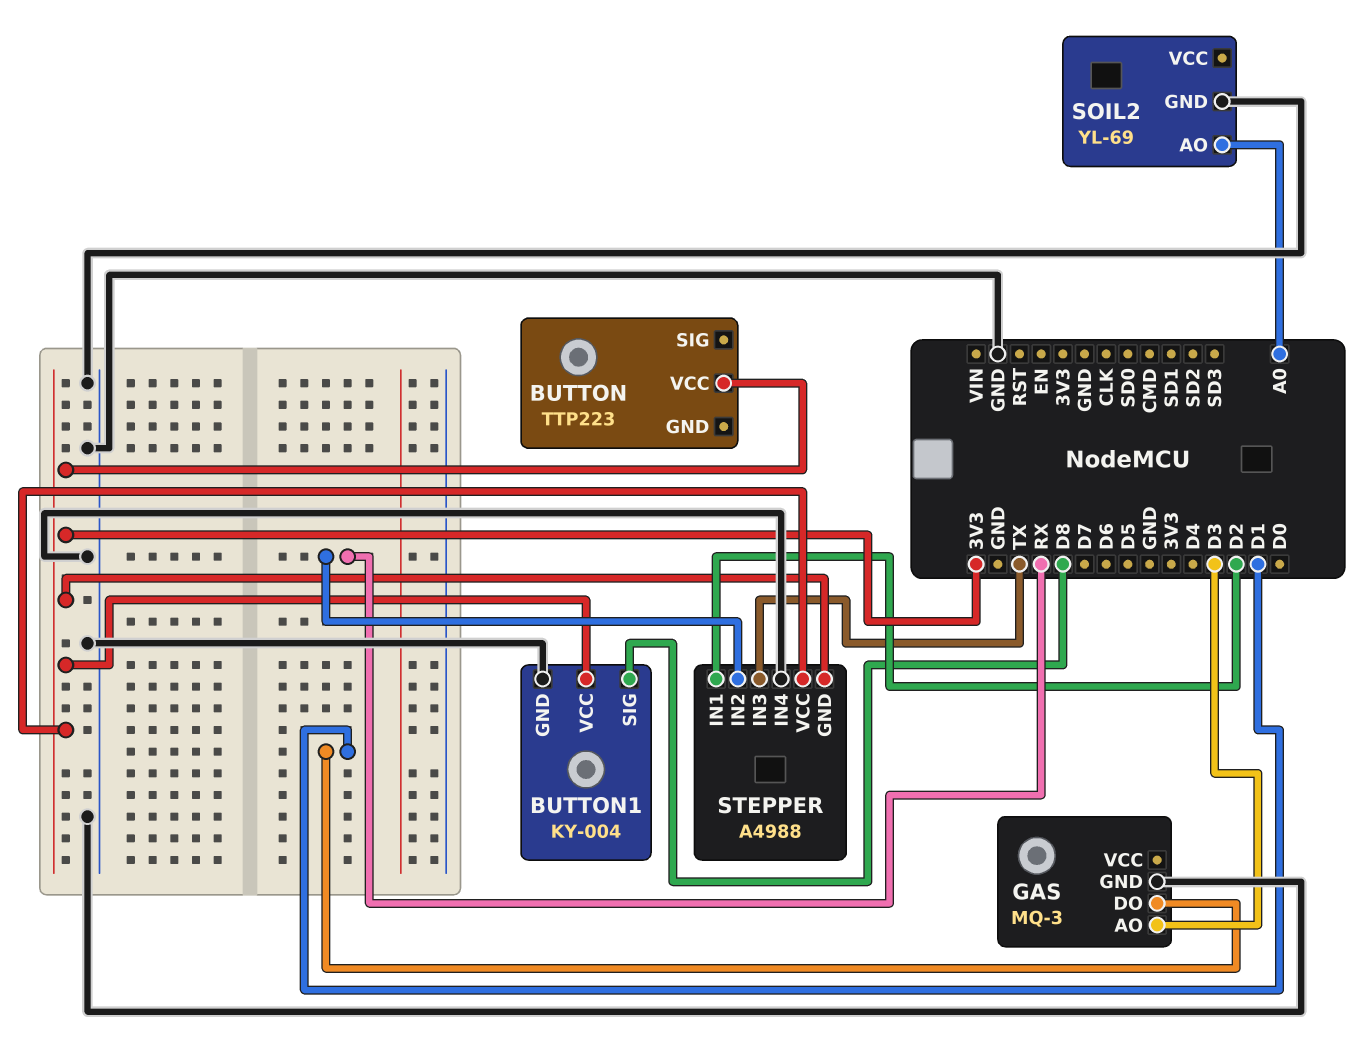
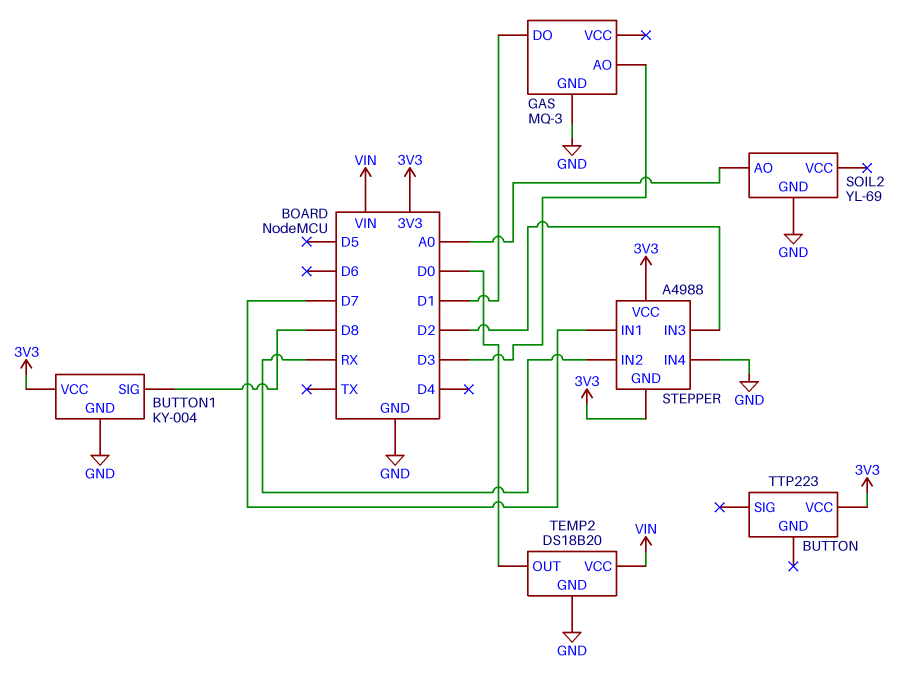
STEPPER pin IN1: D2 -> D7
STEPPER pin IN3: TX -> D2
TEMP2: none -> DS18B20
TEMP2 pin GND: none -> GND
TEMP2 pin OUT: none -> D0
TEMP2 pin VCC: none -> VIN

